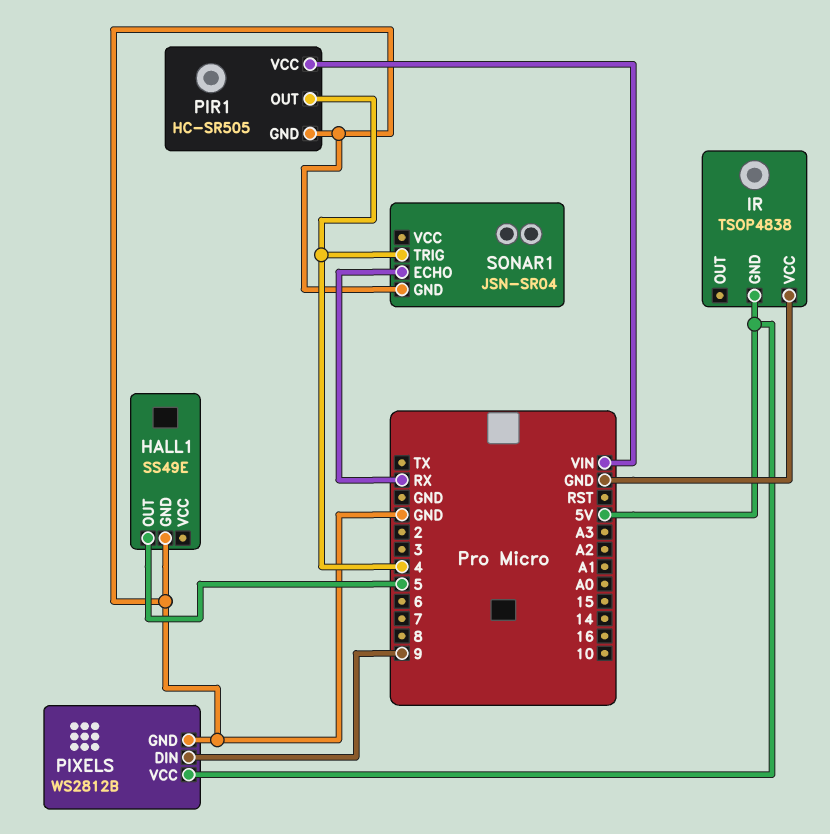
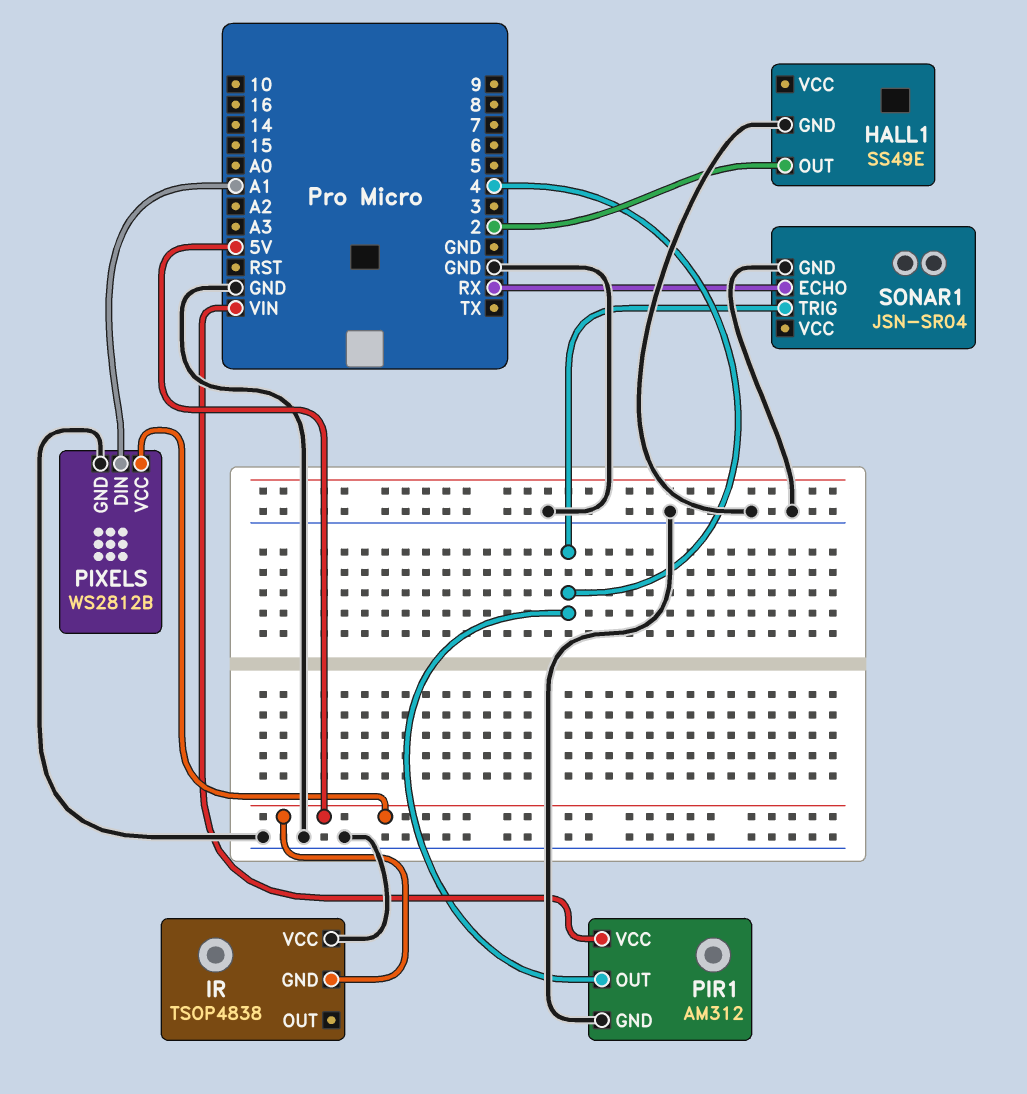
HALL1 pin OUT: 5 -> 2
PIR1: HC-SR505 -> AM312
PIXELS pin DIN: 9 -> A1

